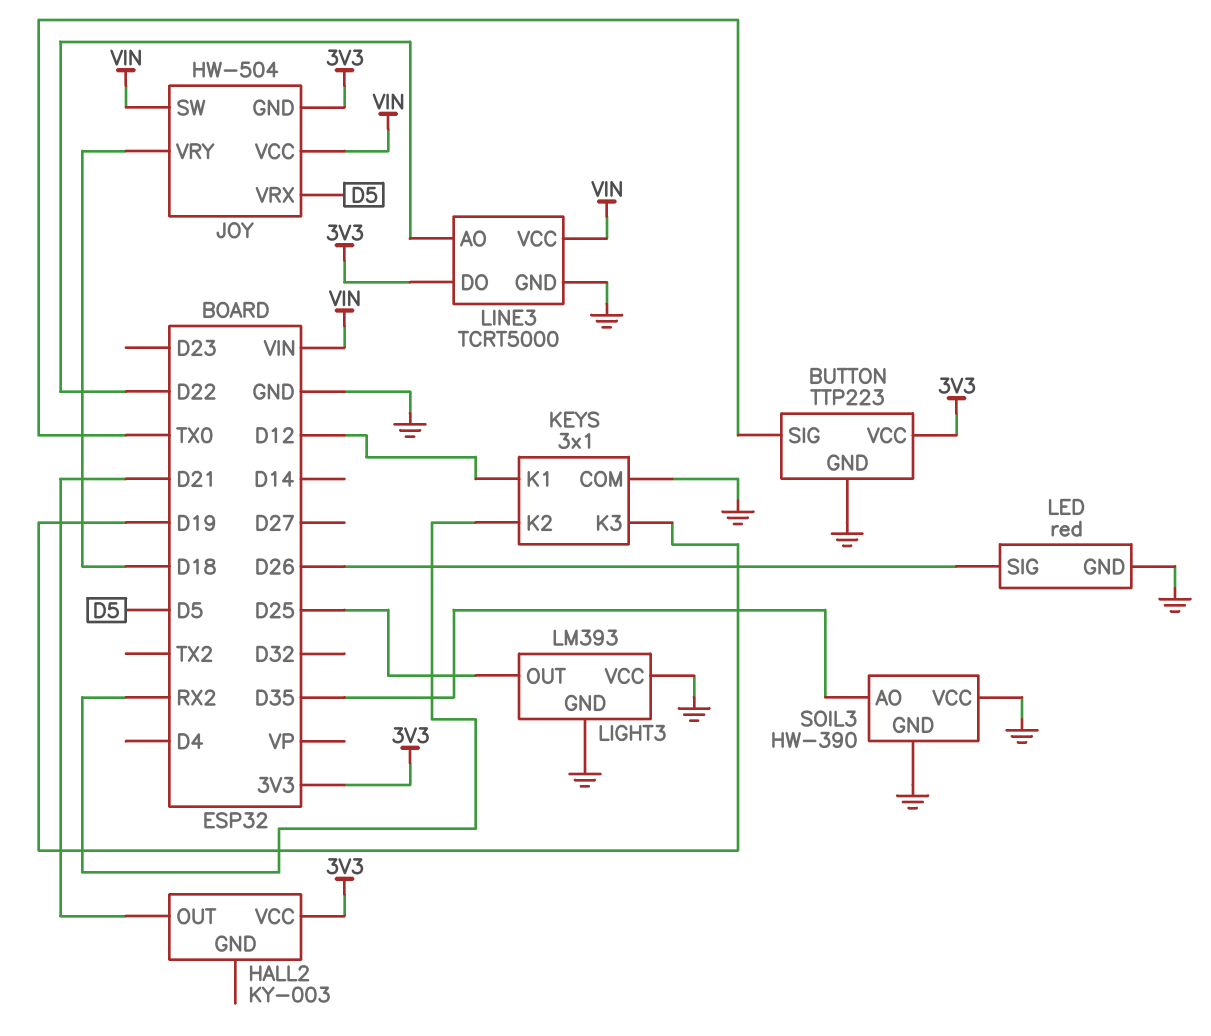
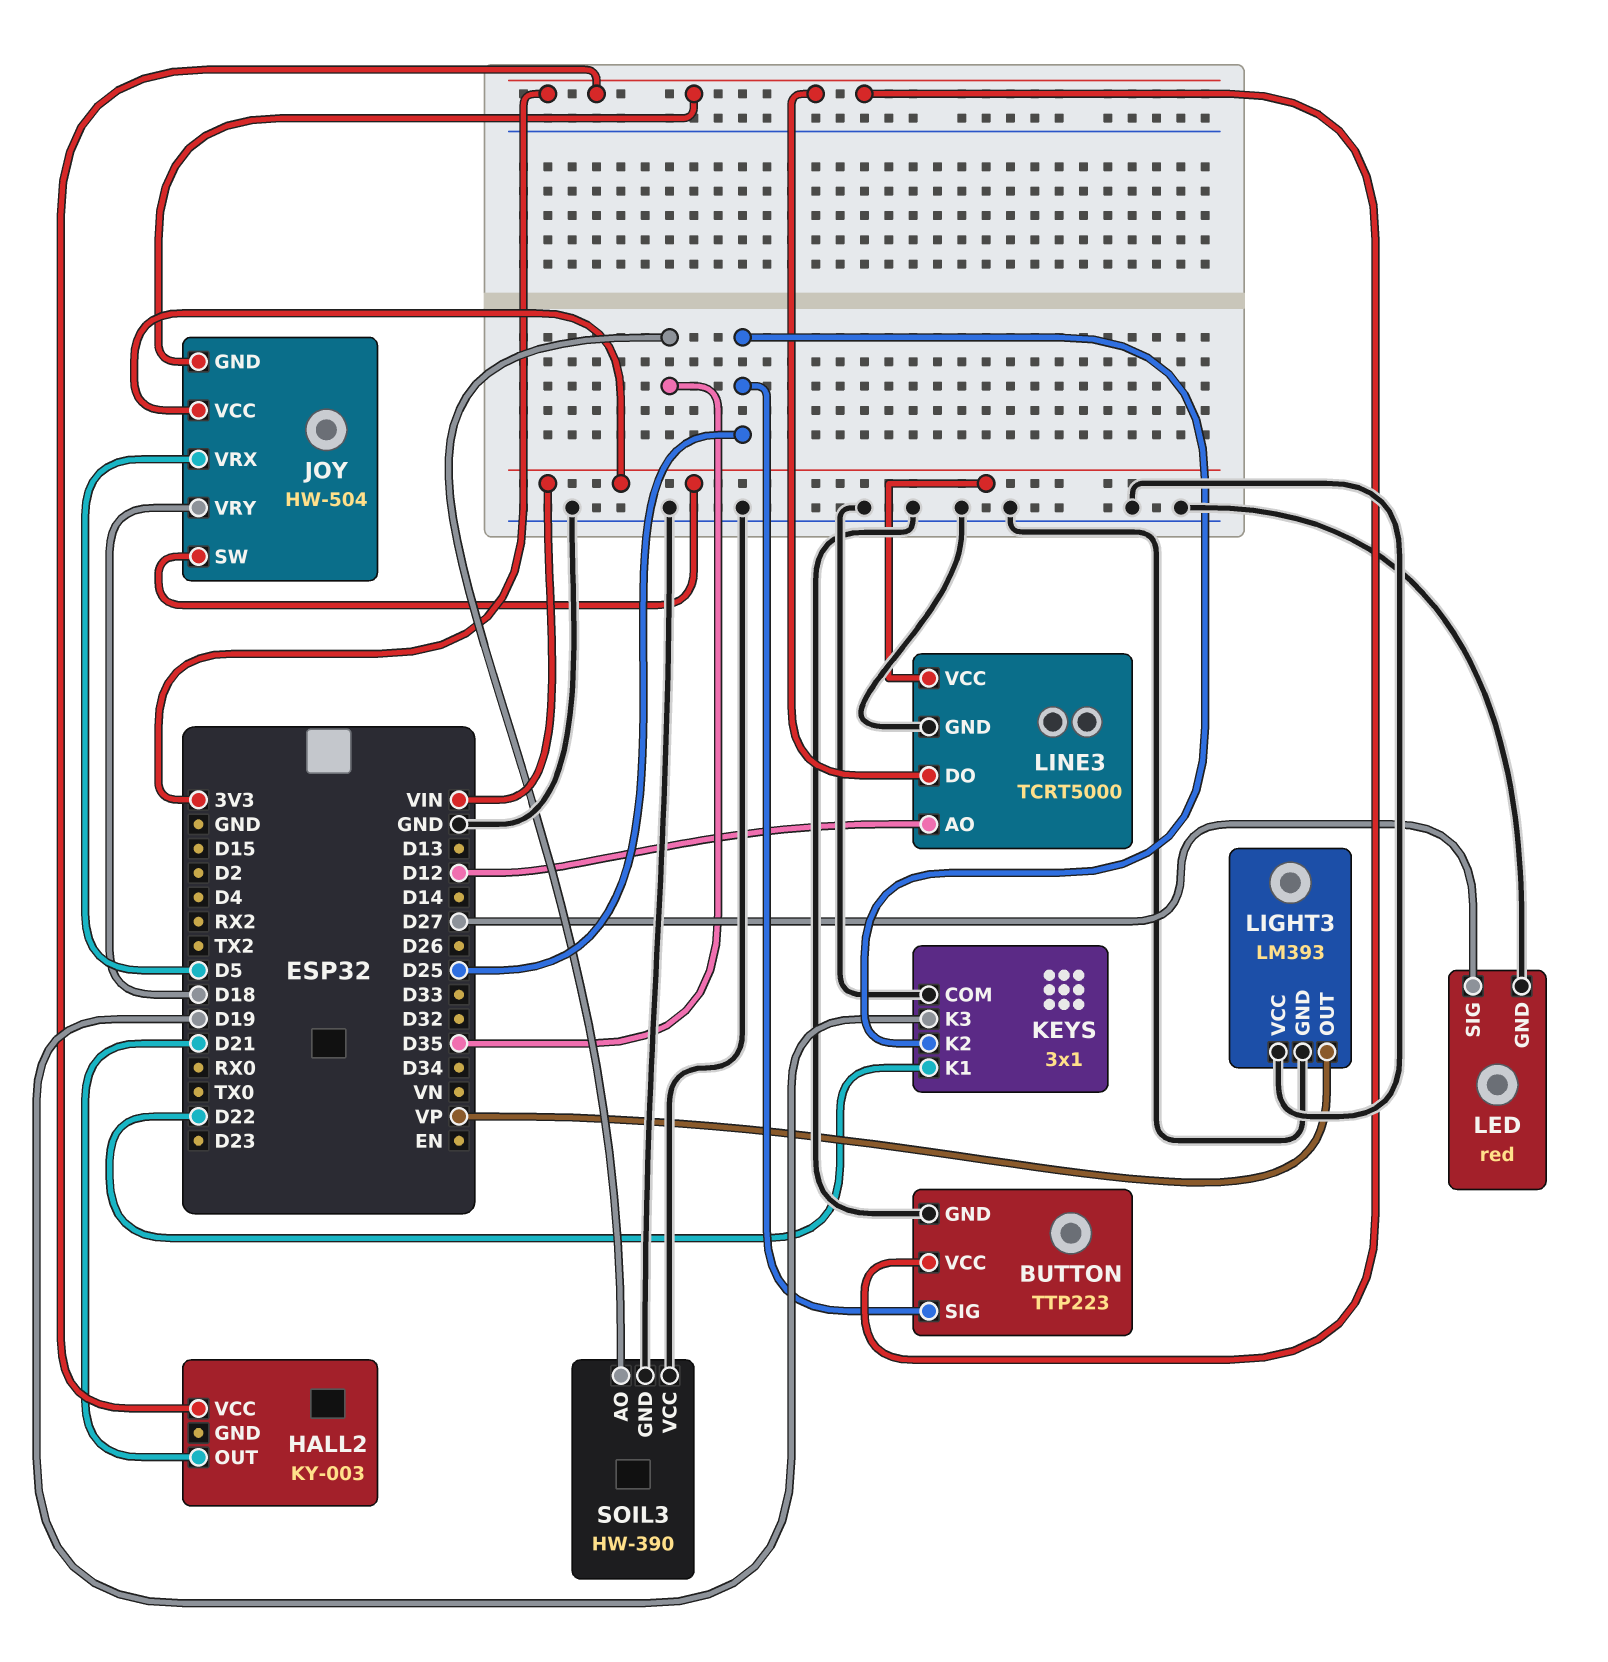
BUTTON pin SIG: TX0 -> D25
KEYS pin K1: D12 -> D22
KEYS pin K2: RX2 -> D25
LED pin SIG: D26 -> D27
LIGHT3 pin OUT: D25 -> VP
LINE3 pin AO: D22 -> D12

